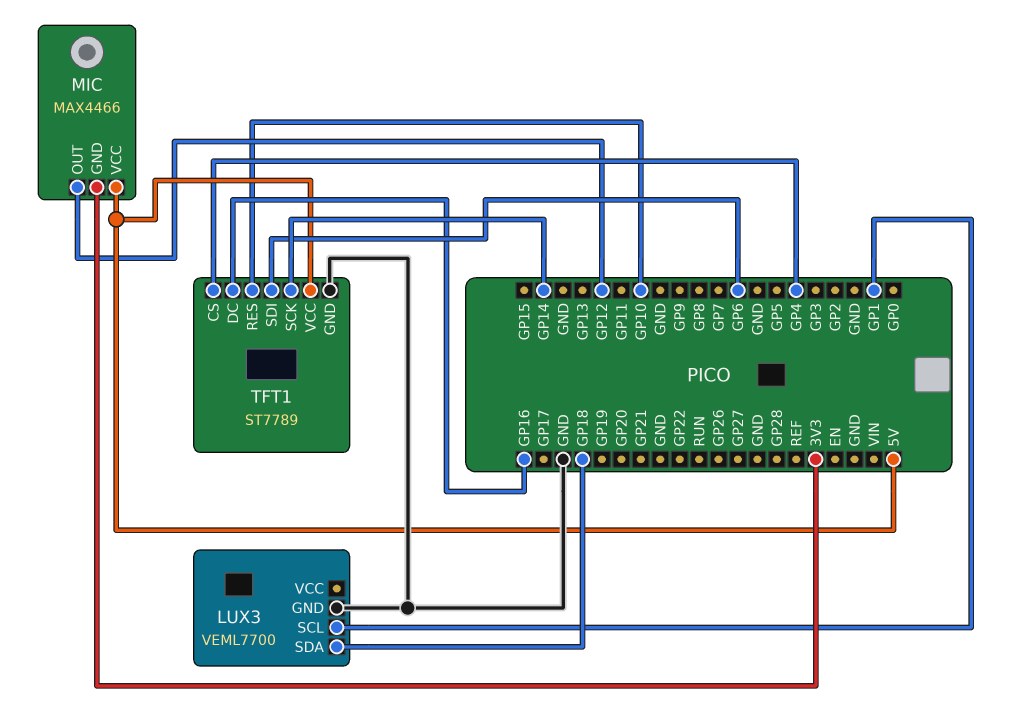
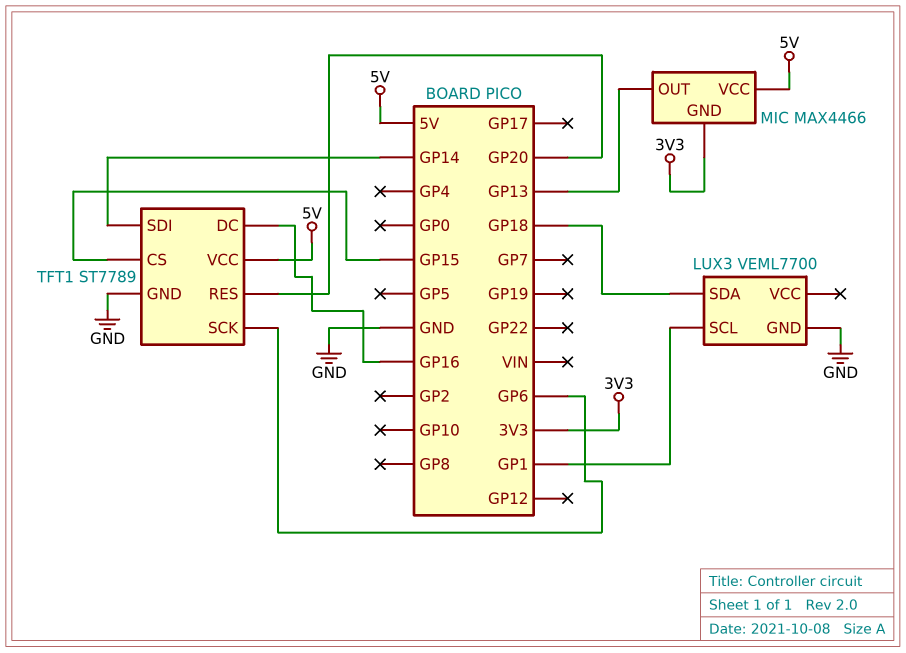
MIC pin OUT: GP12 -> GP13
TFT1 pin CS: GP4 -> GP15
TFT1 pin RES: GP10 -> GP20
TFT1 pin SCK: GP14 -> GP6
TFT1 pin SDI: GP6 -> GP14

